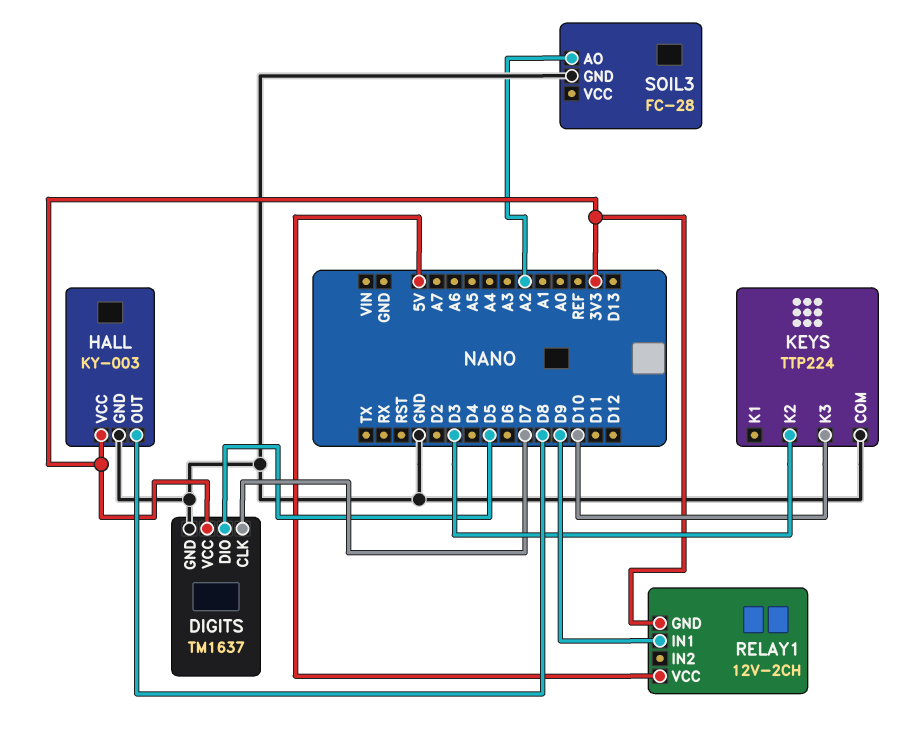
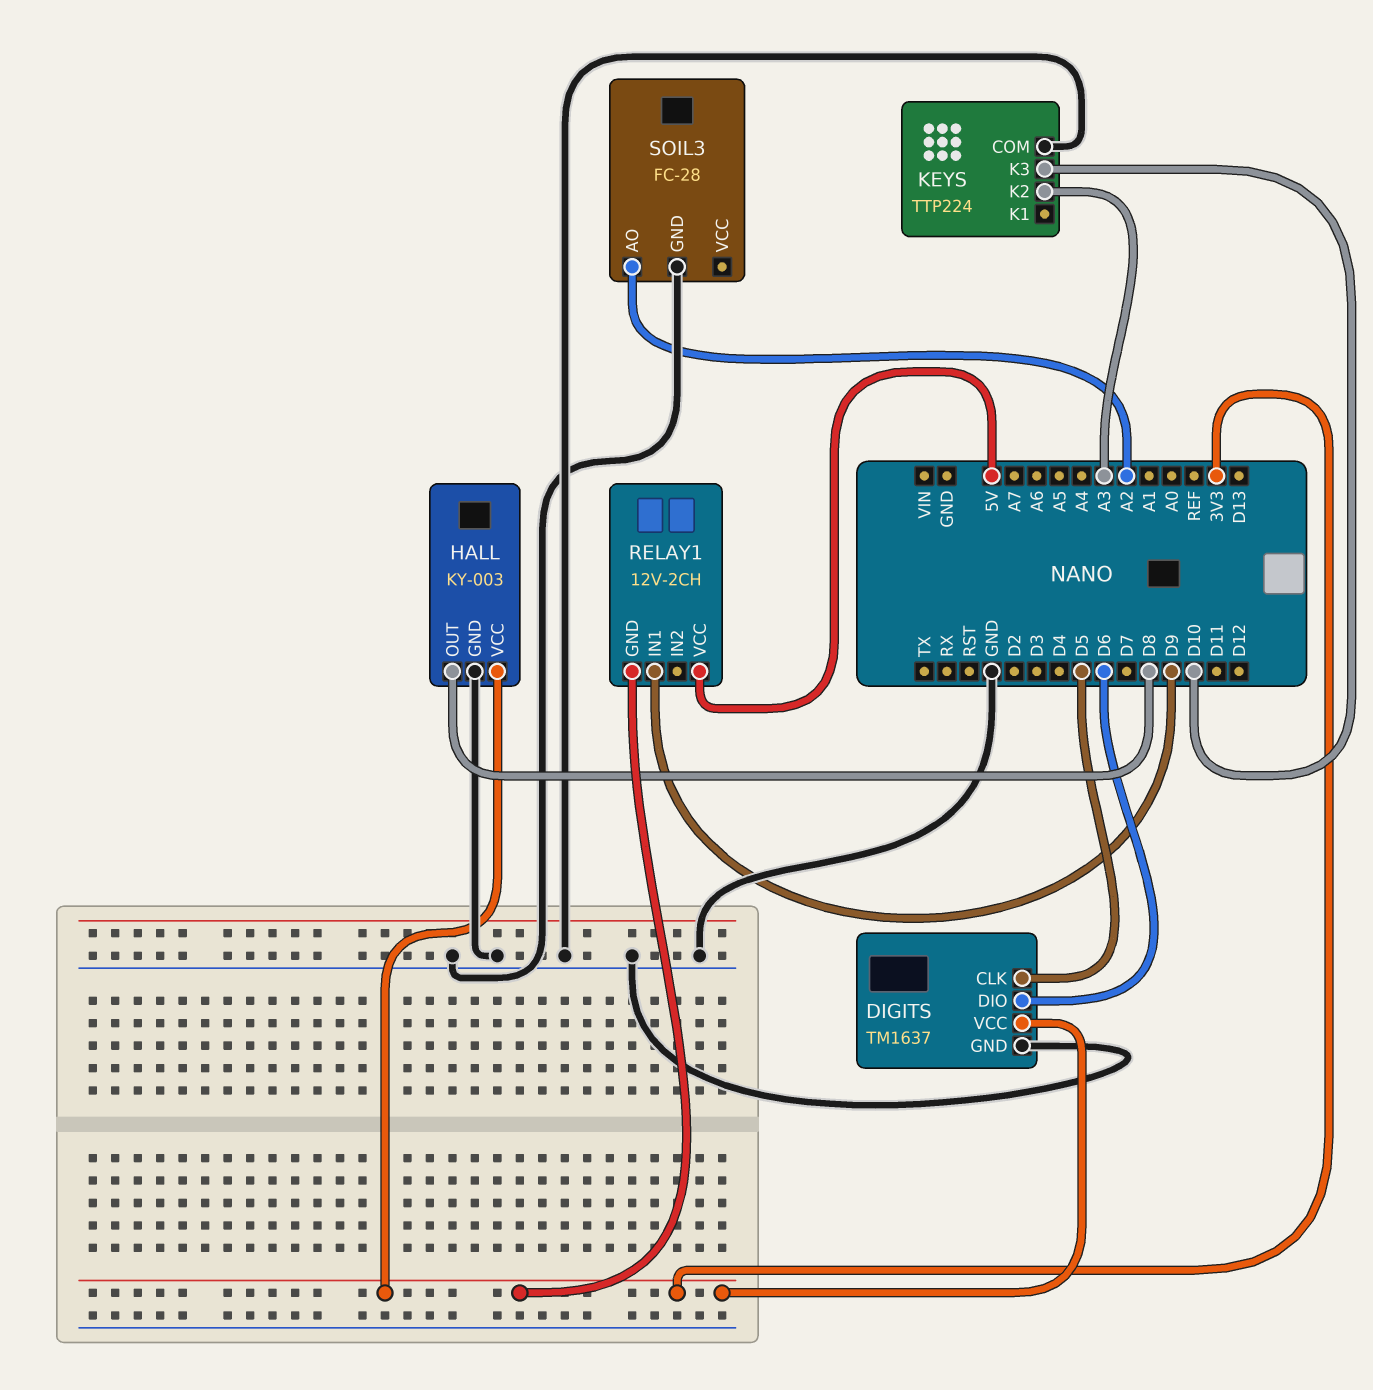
DIGITS pin CLK: D7 -> D5
DIGITS pin DIO: D5 -> D6
KEYS pin K2: D3 -> A3

